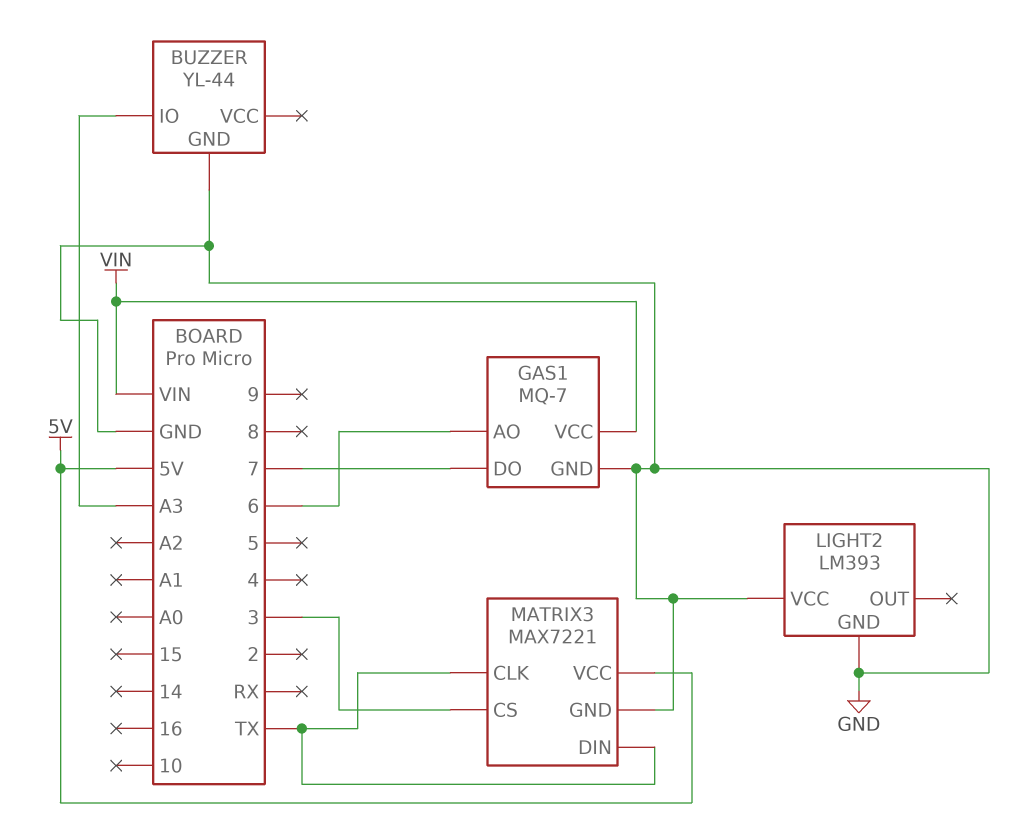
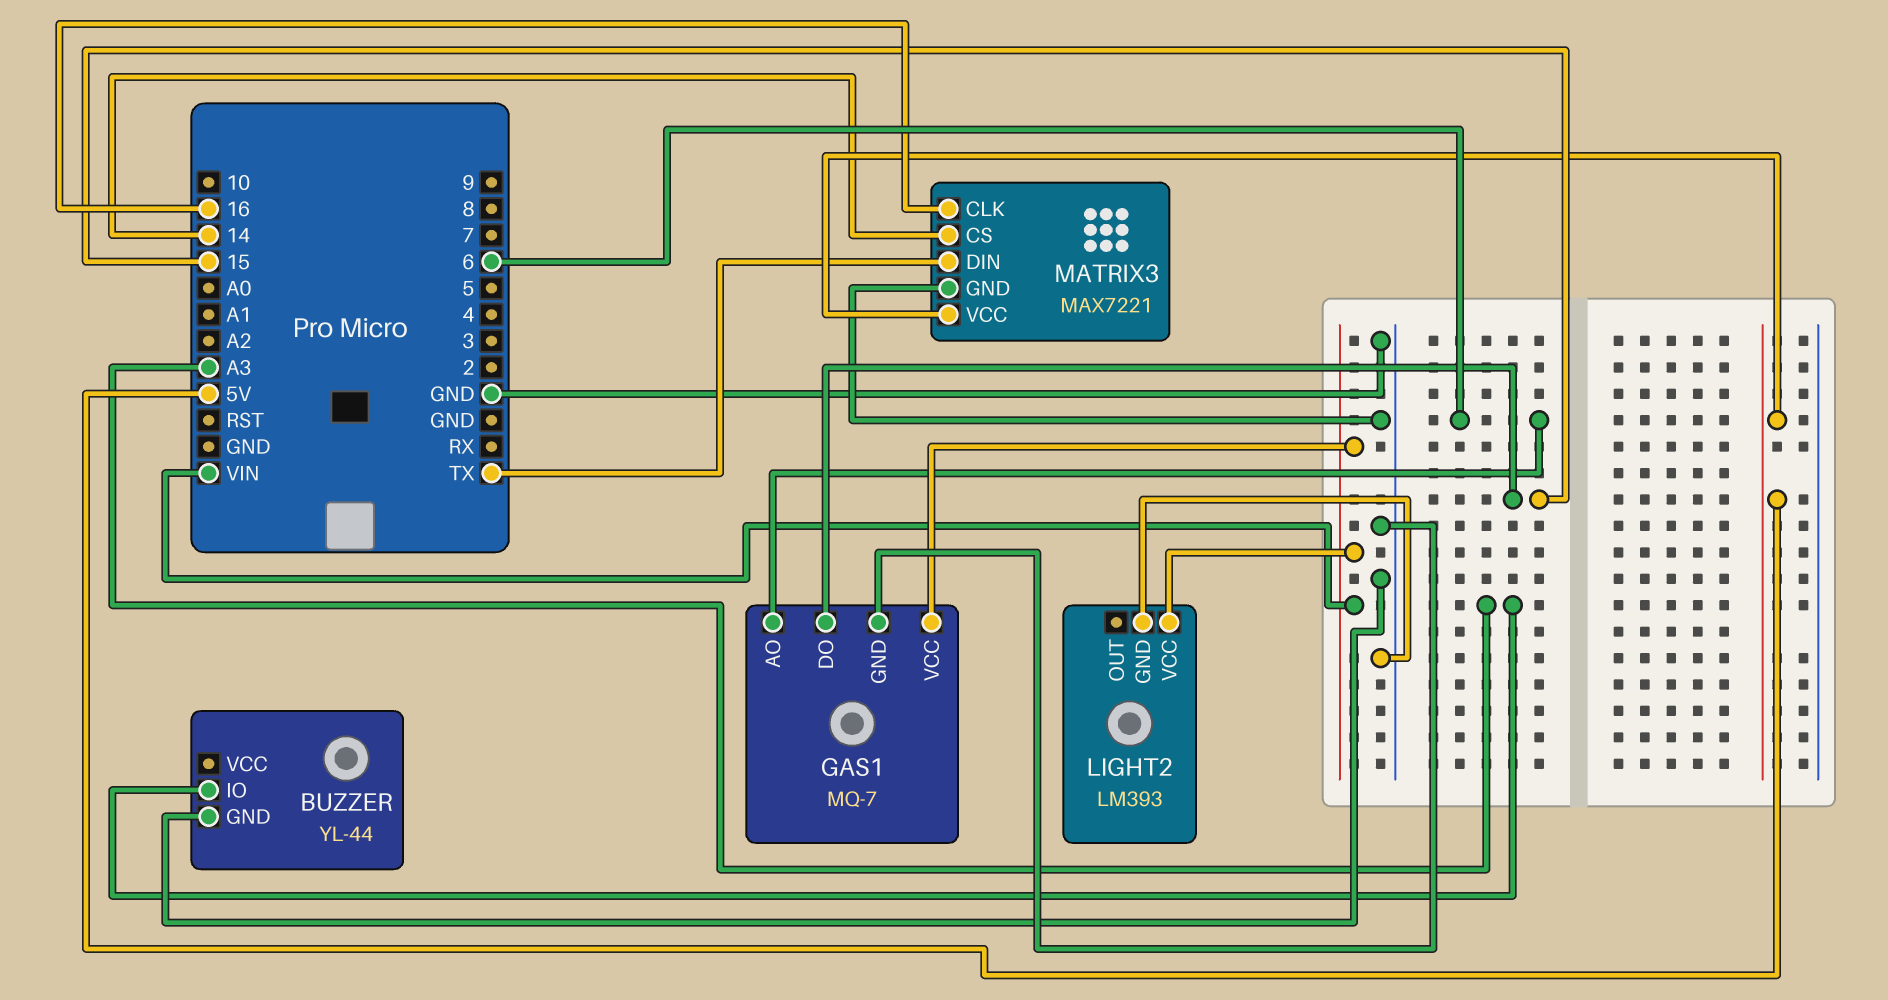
GAS1 pin DO: 7 -> 15
LIGHT2 pin VCC: GND -> VIN
MATRIX3 pin CLK: TX -> 16
MATRIX3 pin CS: 3 -> 14

